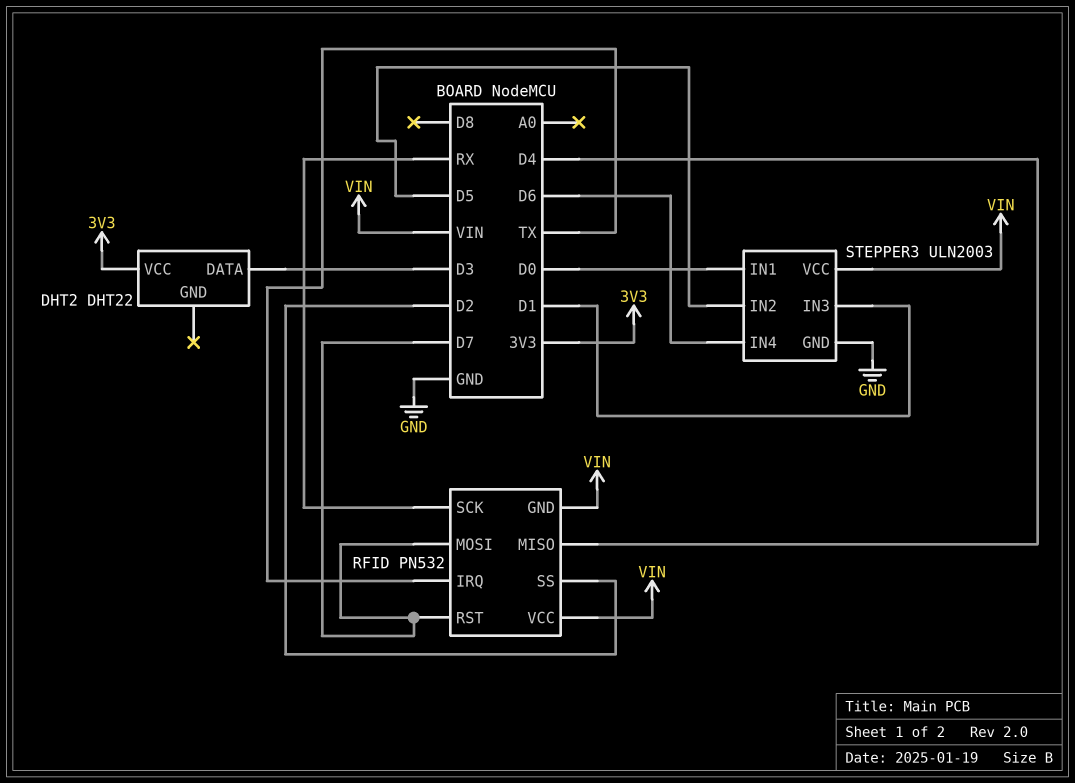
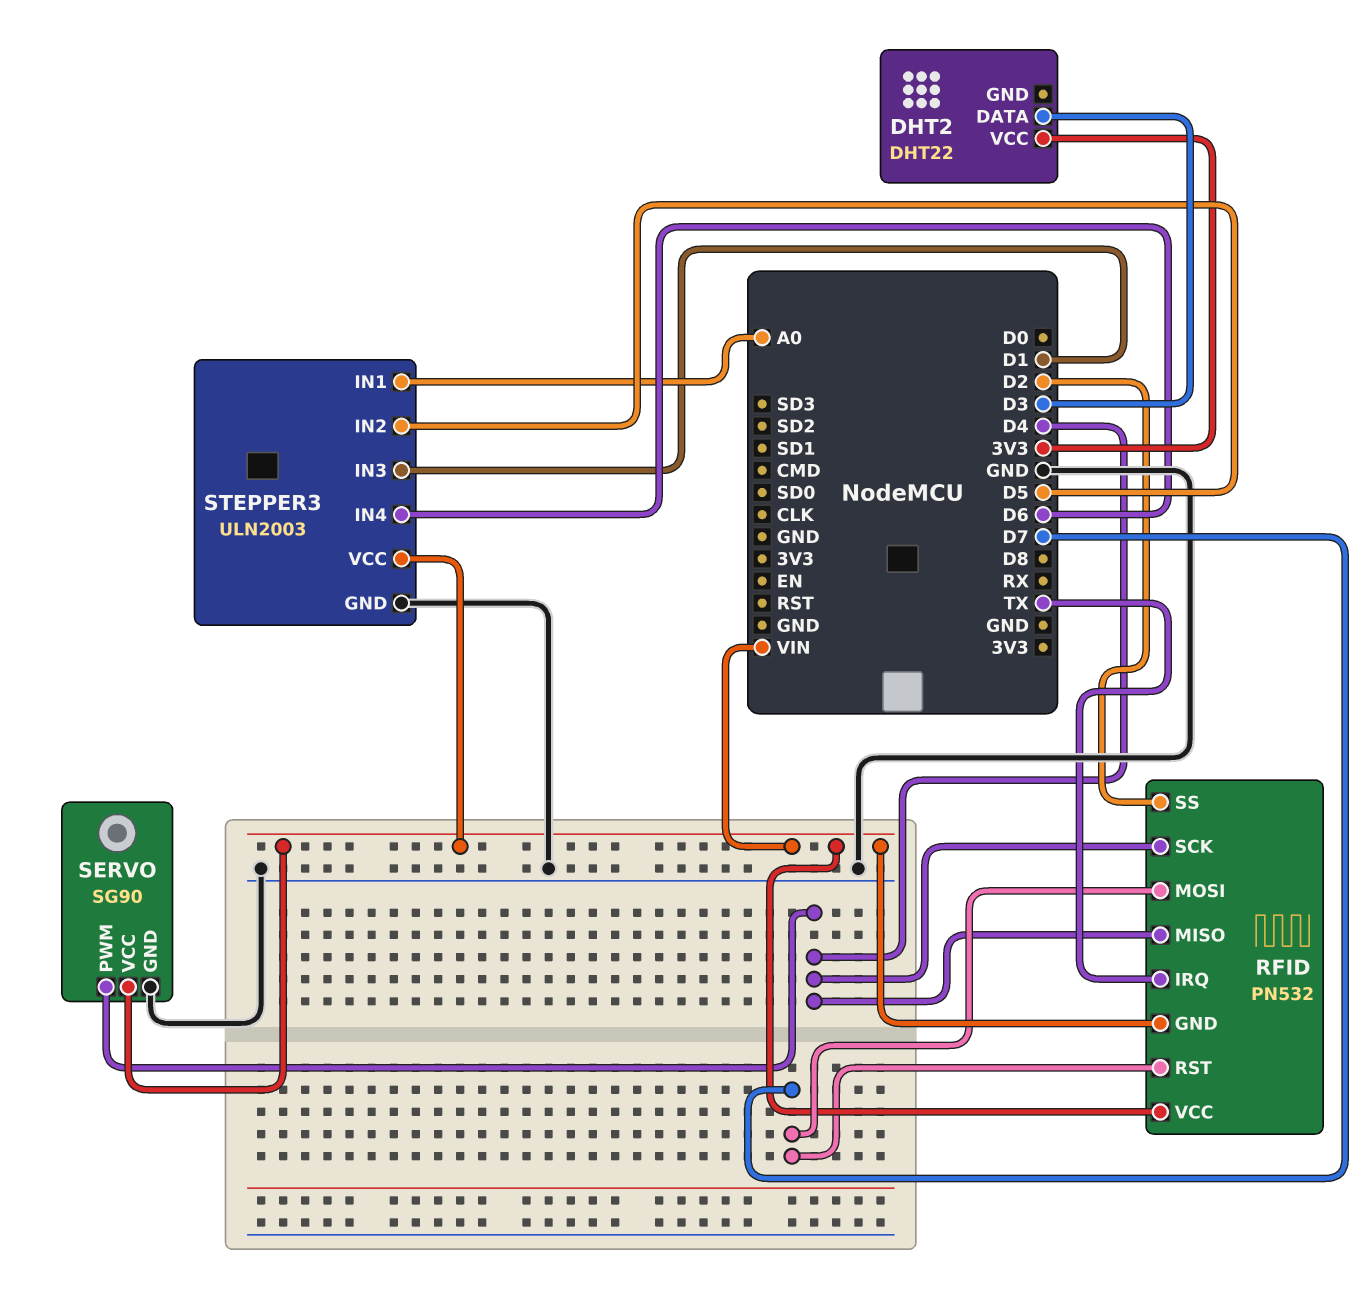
RFID pin SCK: RX -> D4
SERVO: none -> SG90
SERVO pin GND: none -> GND
SERVO pin PWM: none -> D4
SERVO pin VCC: none -> VIN
STEPPER3 pin IN1: D0 -> A0

